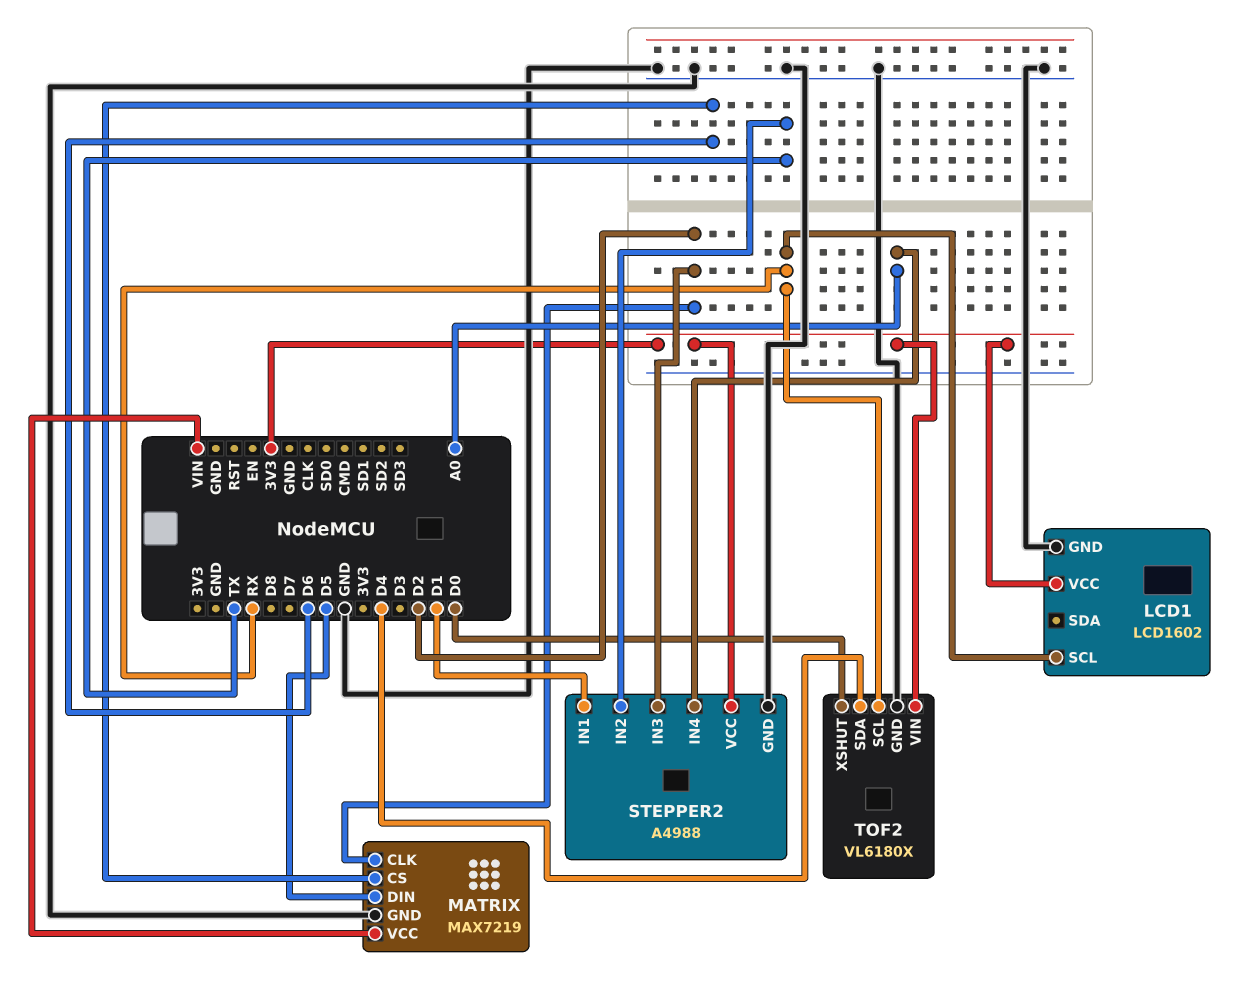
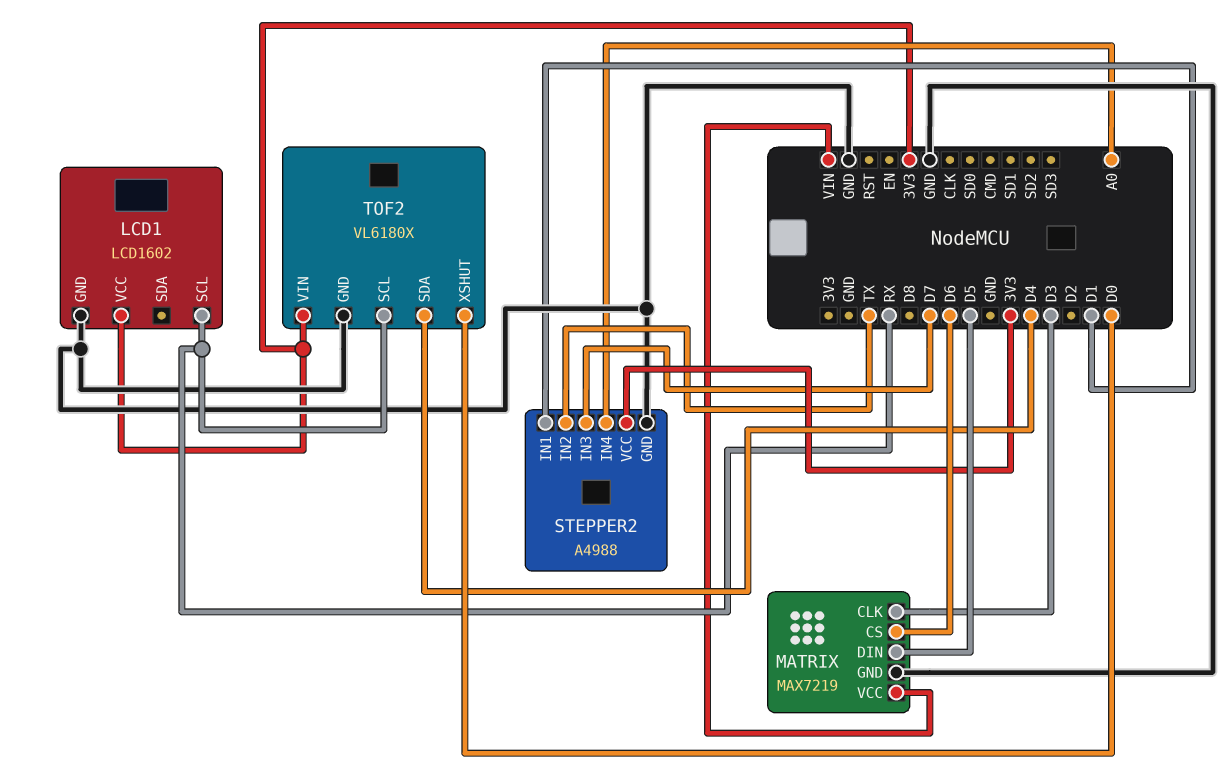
MATRIX pin CLK: D2 -> D3
STEPPER2 pin IN3: D2 -> D7

